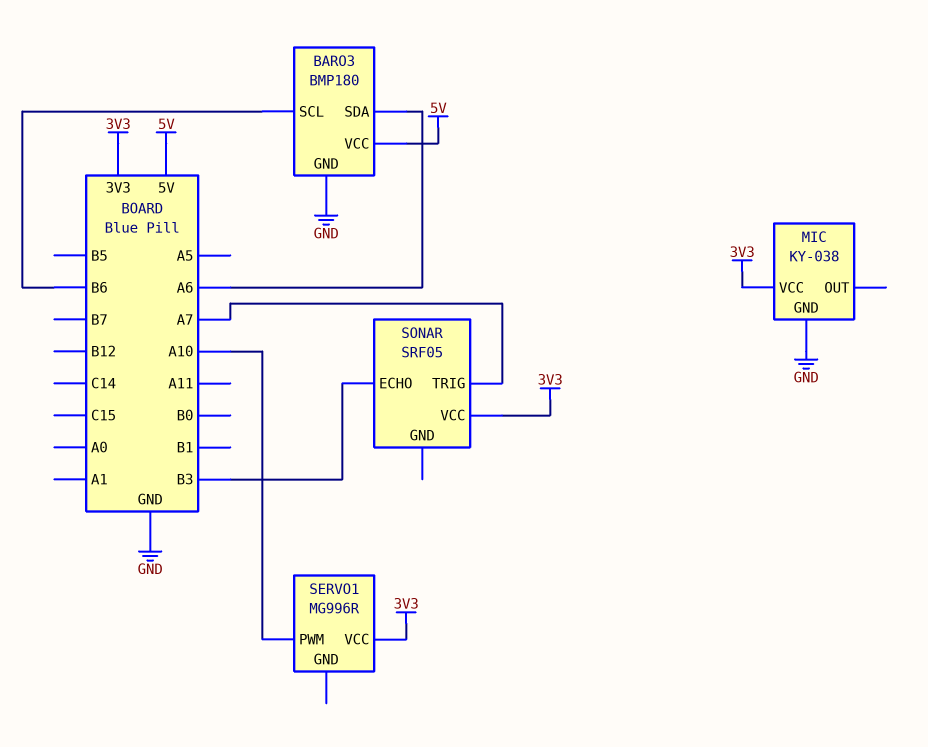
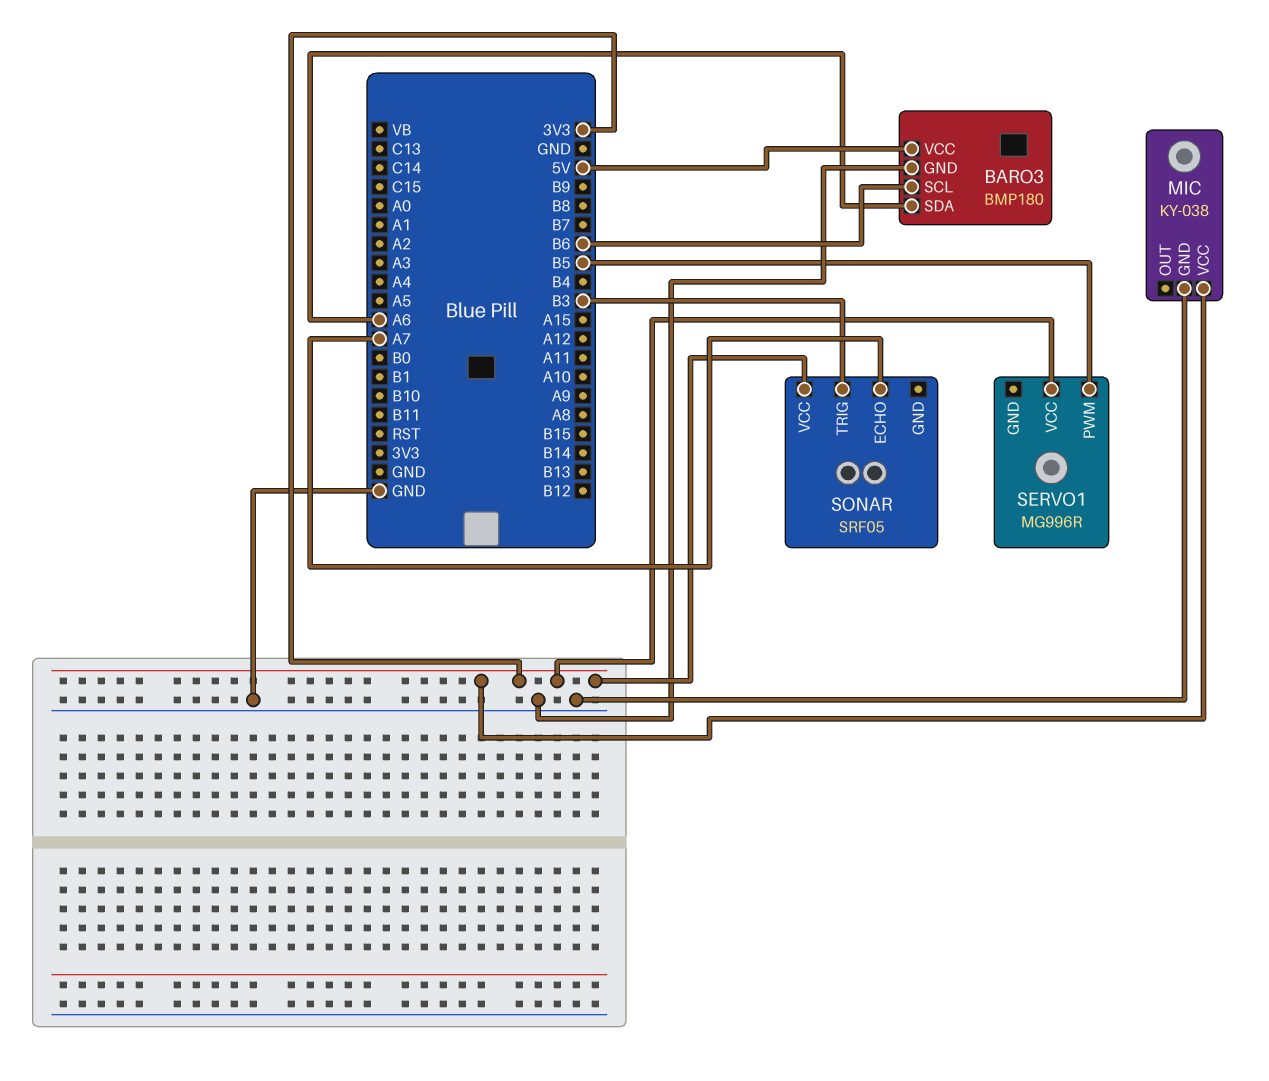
SERVO1 pin PWM: A10 -> B5
SONAR pin ECHO: B3 -> A7
SONAR pin TRIG: A7 -> B3

